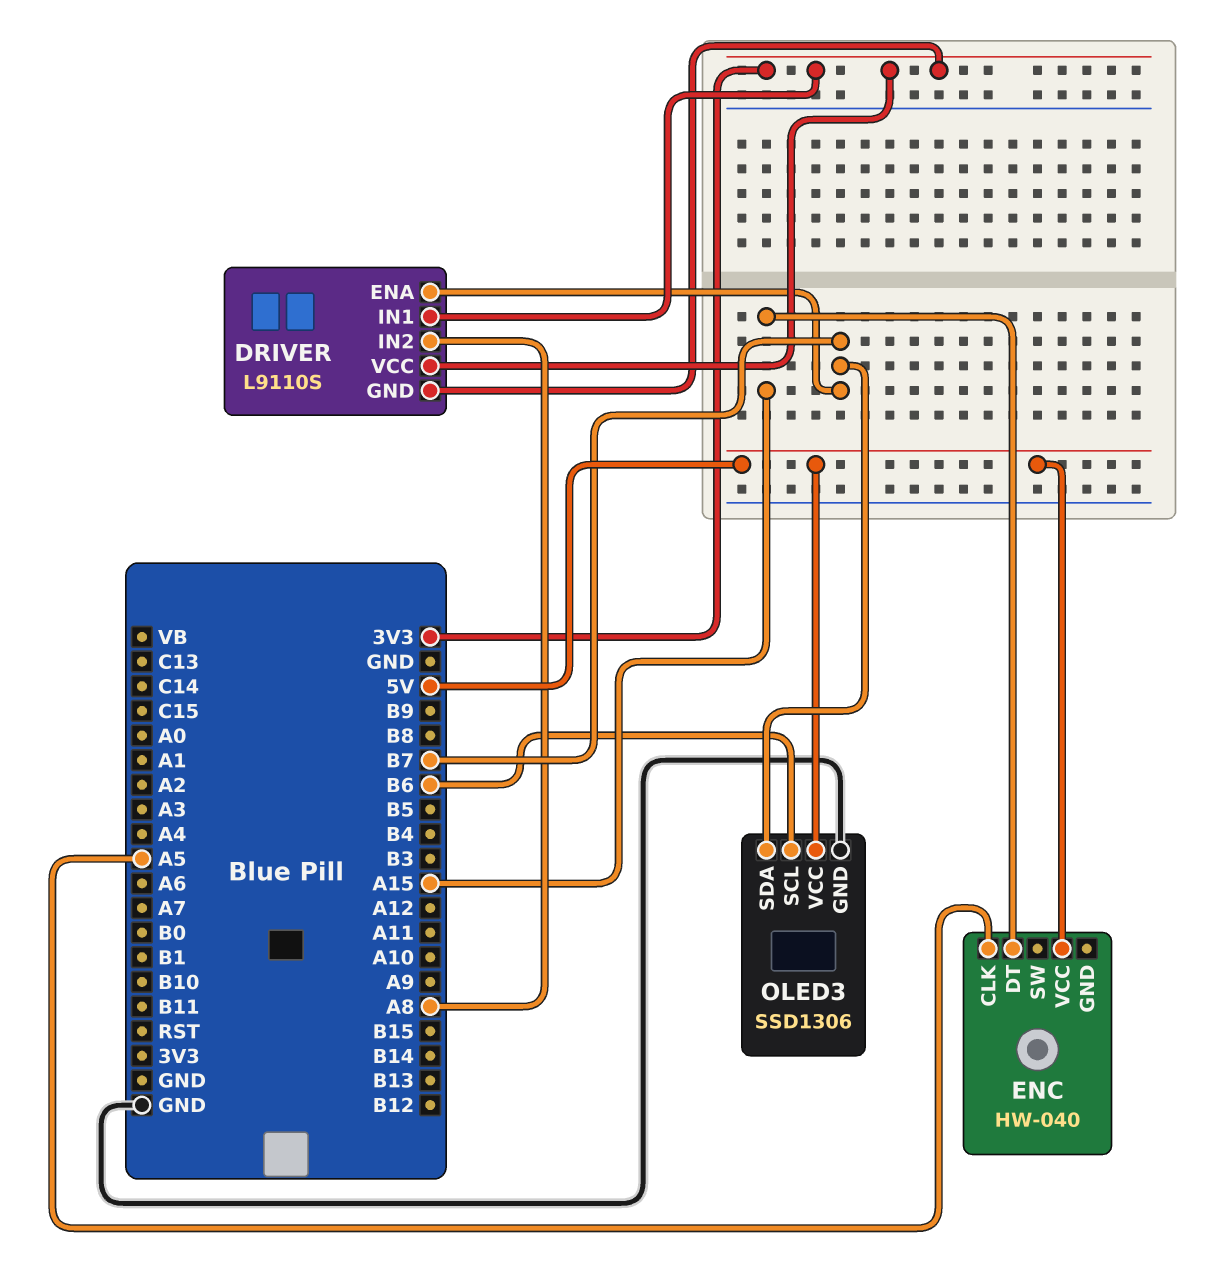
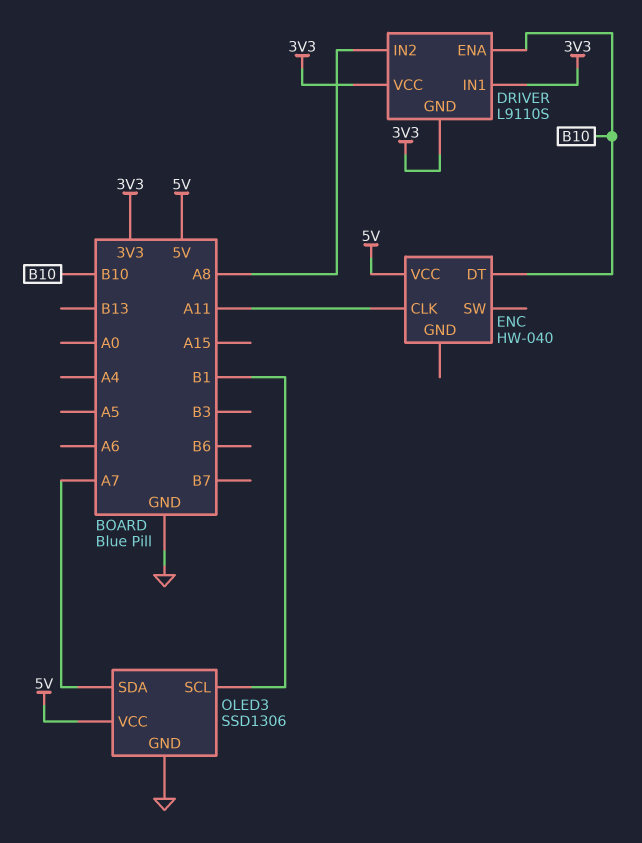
DRIVER pin ENA: B7 -> B10
ENC pin CLK: A5 -> A11
ENC pin DT: A15 -> B10
OLED3 pin SCL: B6 -> B1
OLED3 pin SDA: B7 -> A7

